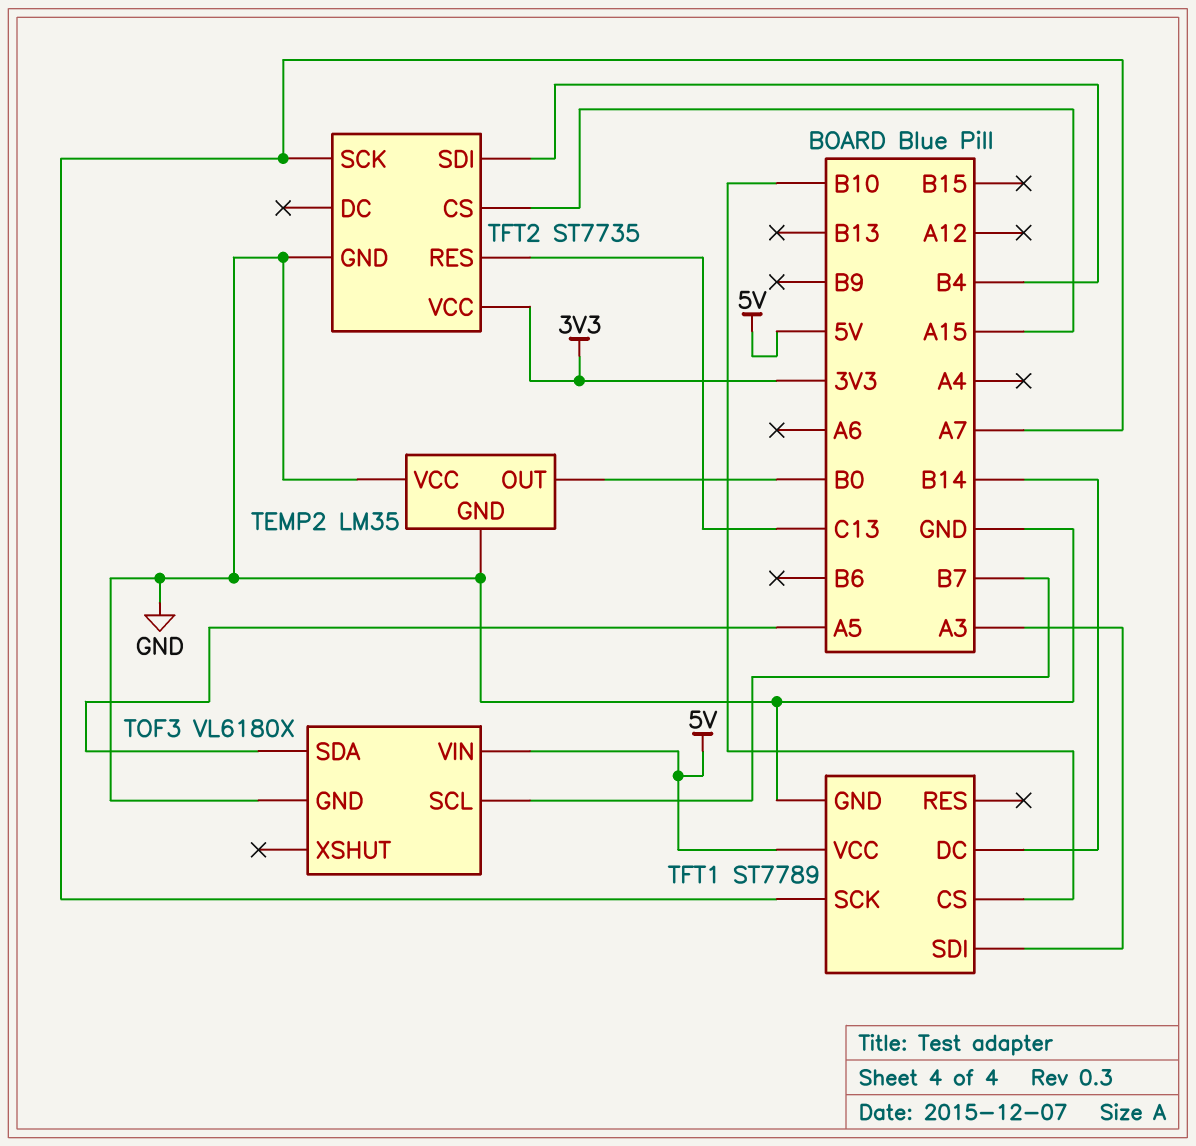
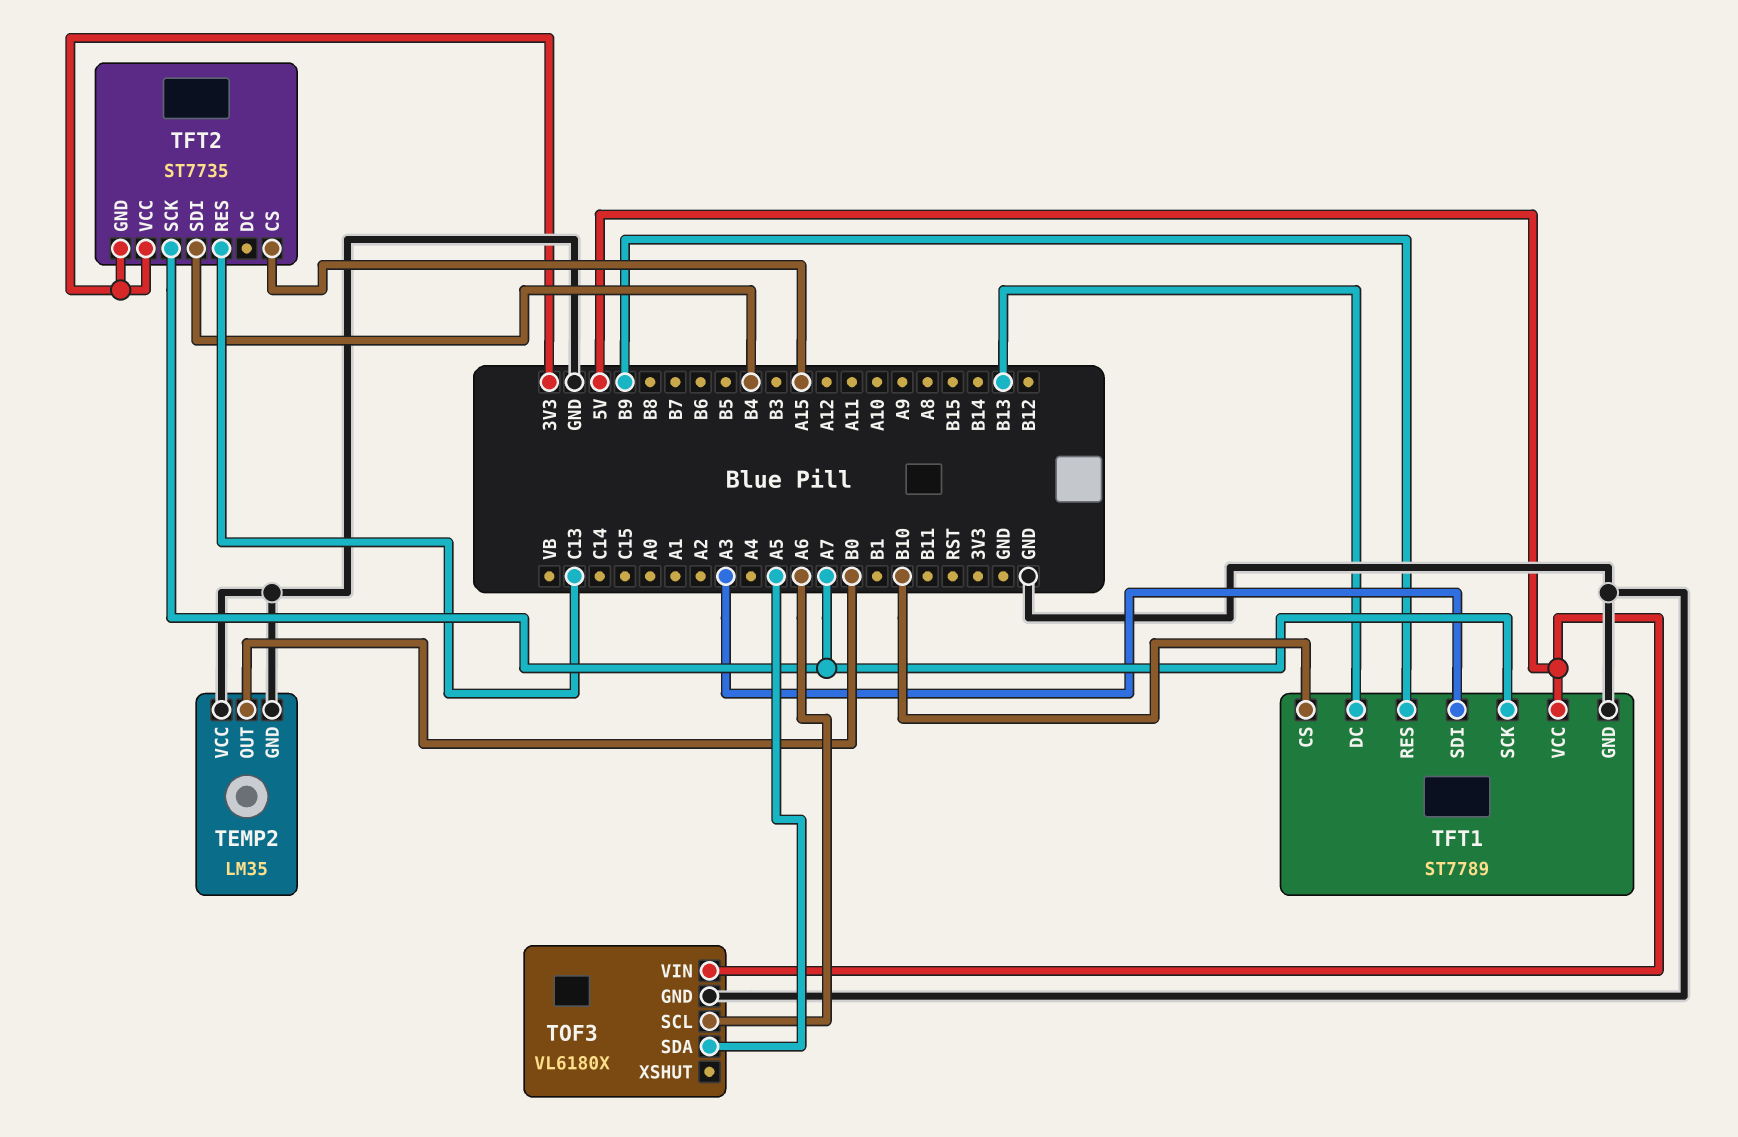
TFT1 pin DC: B14 -> B13
TFT1 pin RES: none -> B9
TFT2 pin GND: GND -> 3V3
TOF3 pin SCL: B7 -> A6

